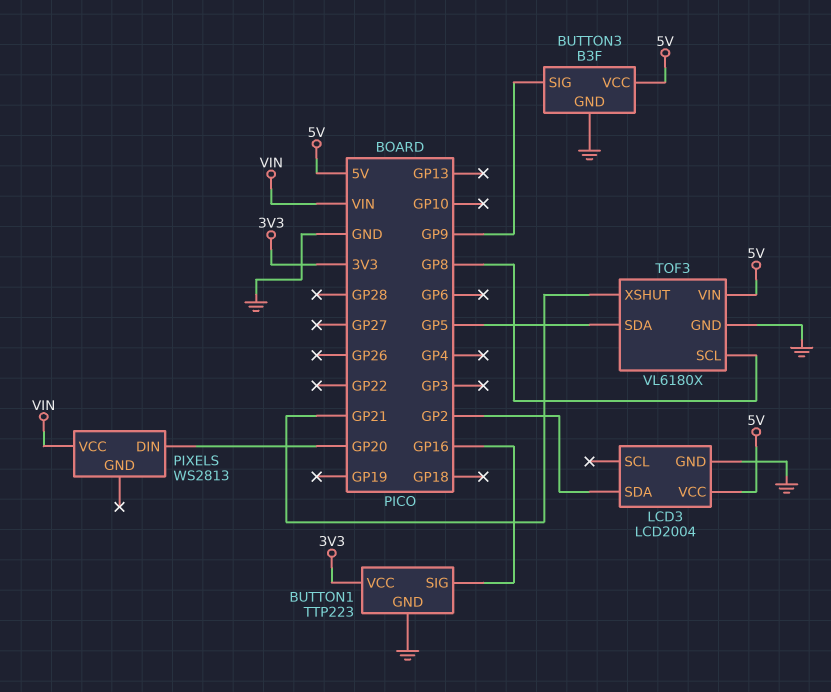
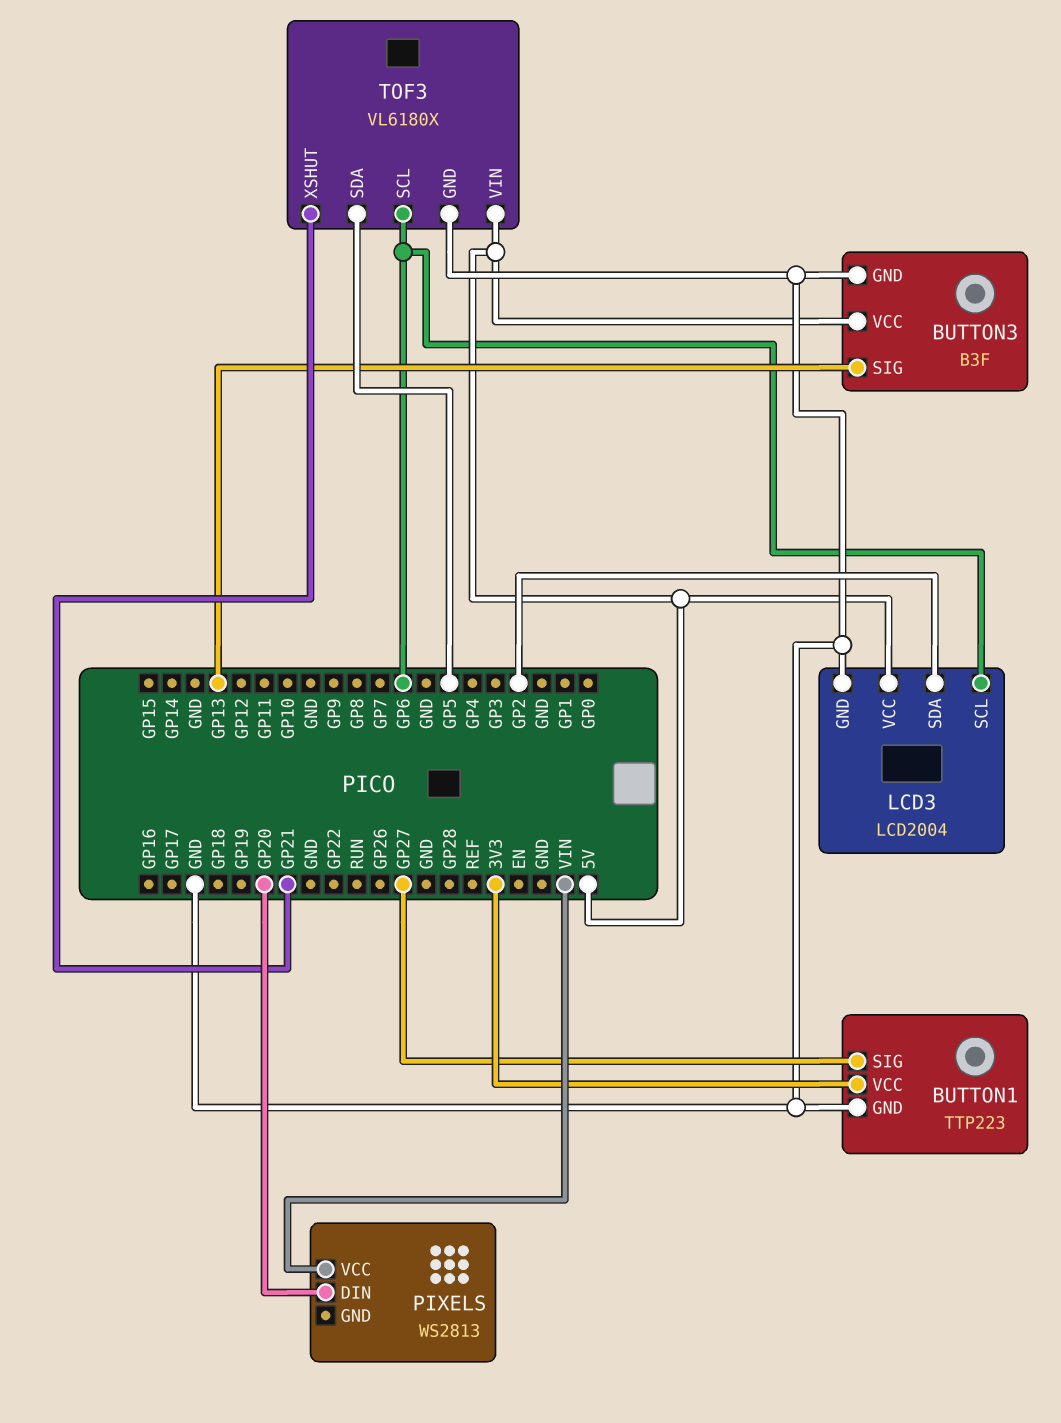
BUTTON1 pin SIG: GP16 -> GP27
BUTTON3 pin SIG: GP9 -> GP13
LCD3 pin SCL: none -> GP6
TOF3 pin SCL: GP8 -> GP6

